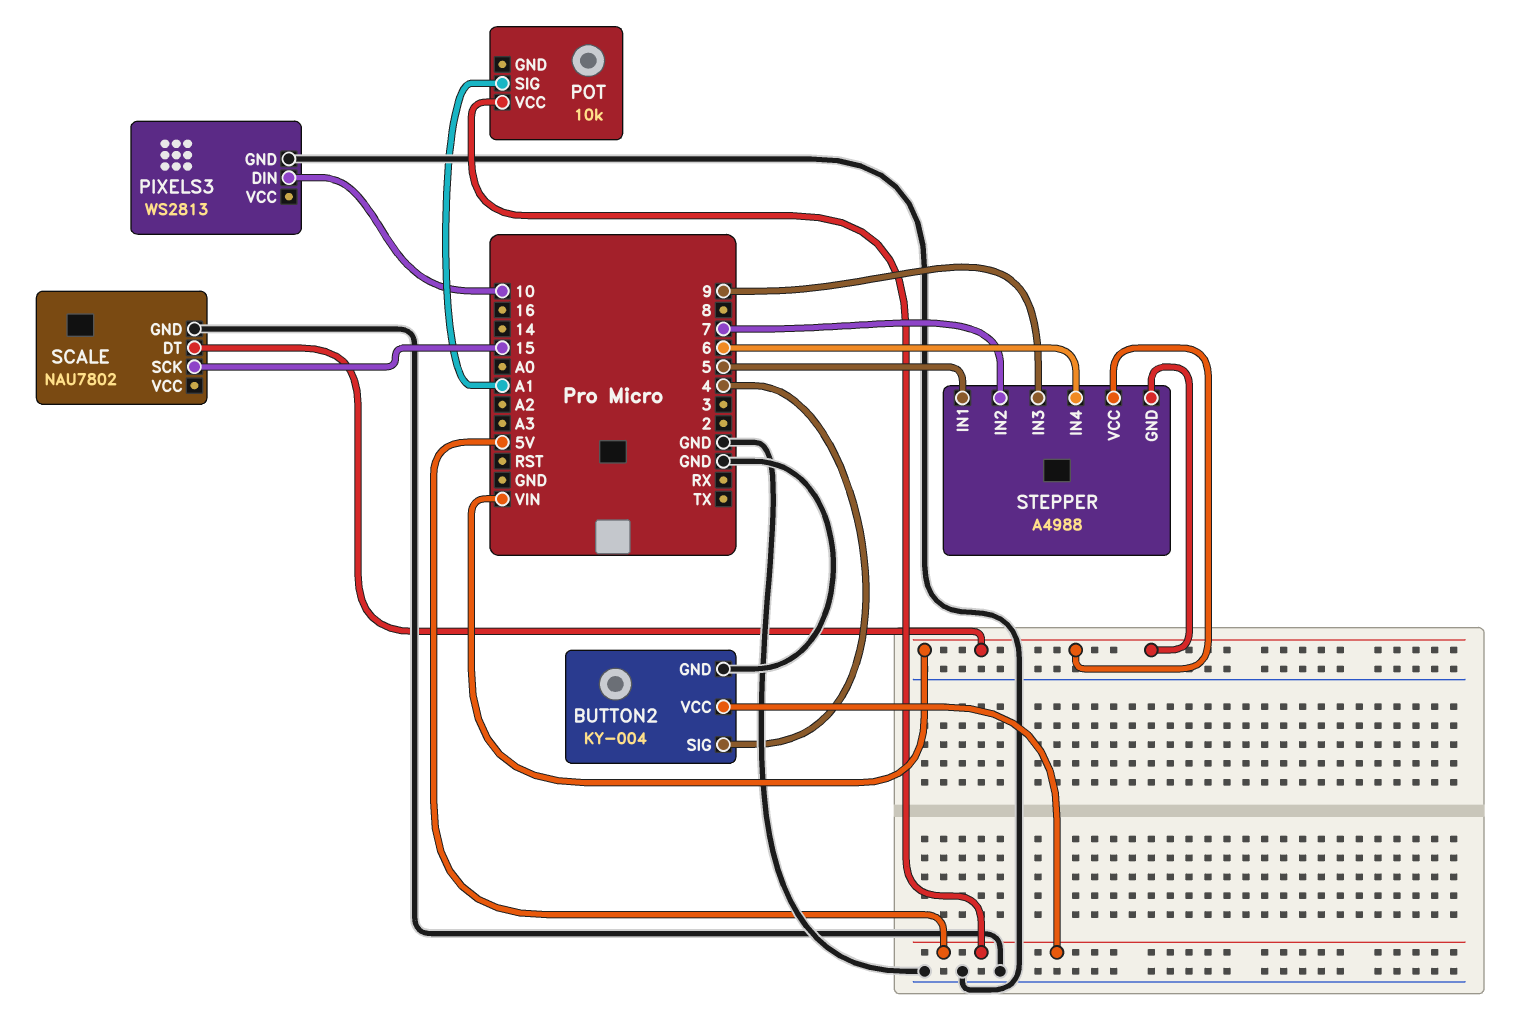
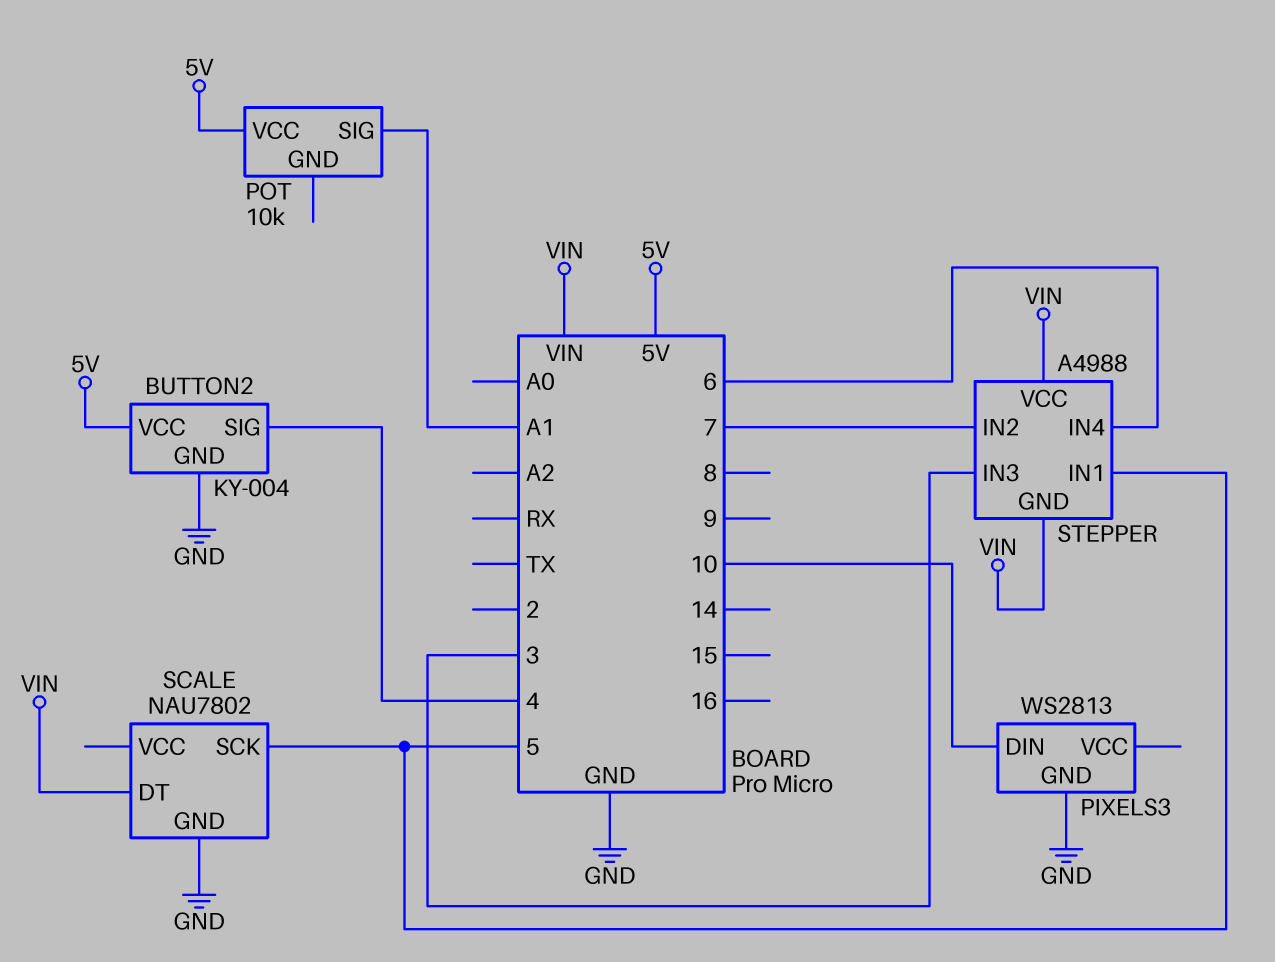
SCALE pin SCK: 15 -> 5
STEPPER pin IN3: 9 -> 3

